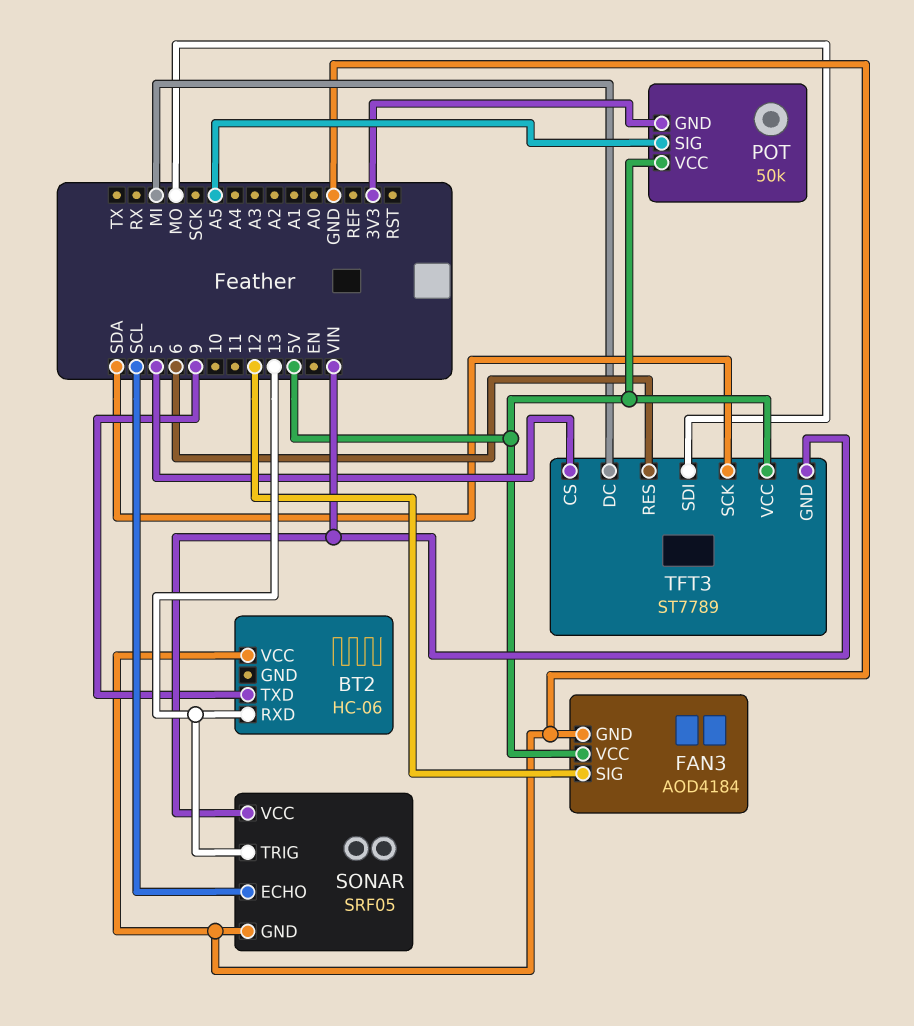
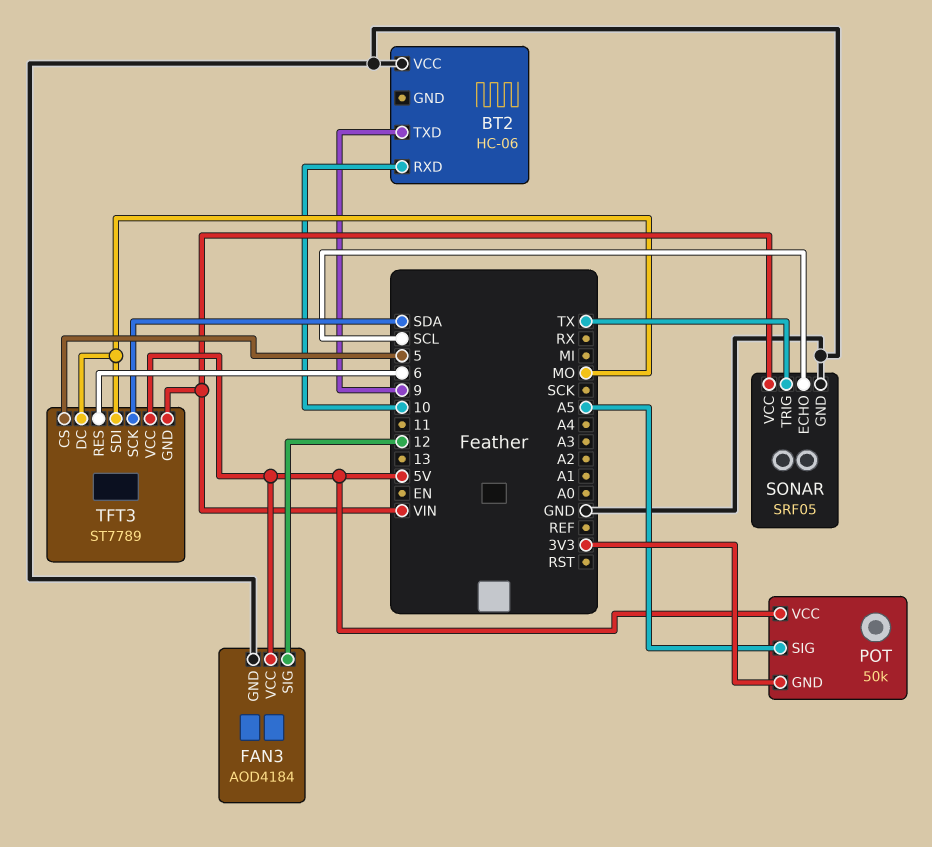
BT2 pin RXD: 13 -> 10
SONAR pin TRIG: 13 -> TX
TFT3 pin DC: MI -> MO

